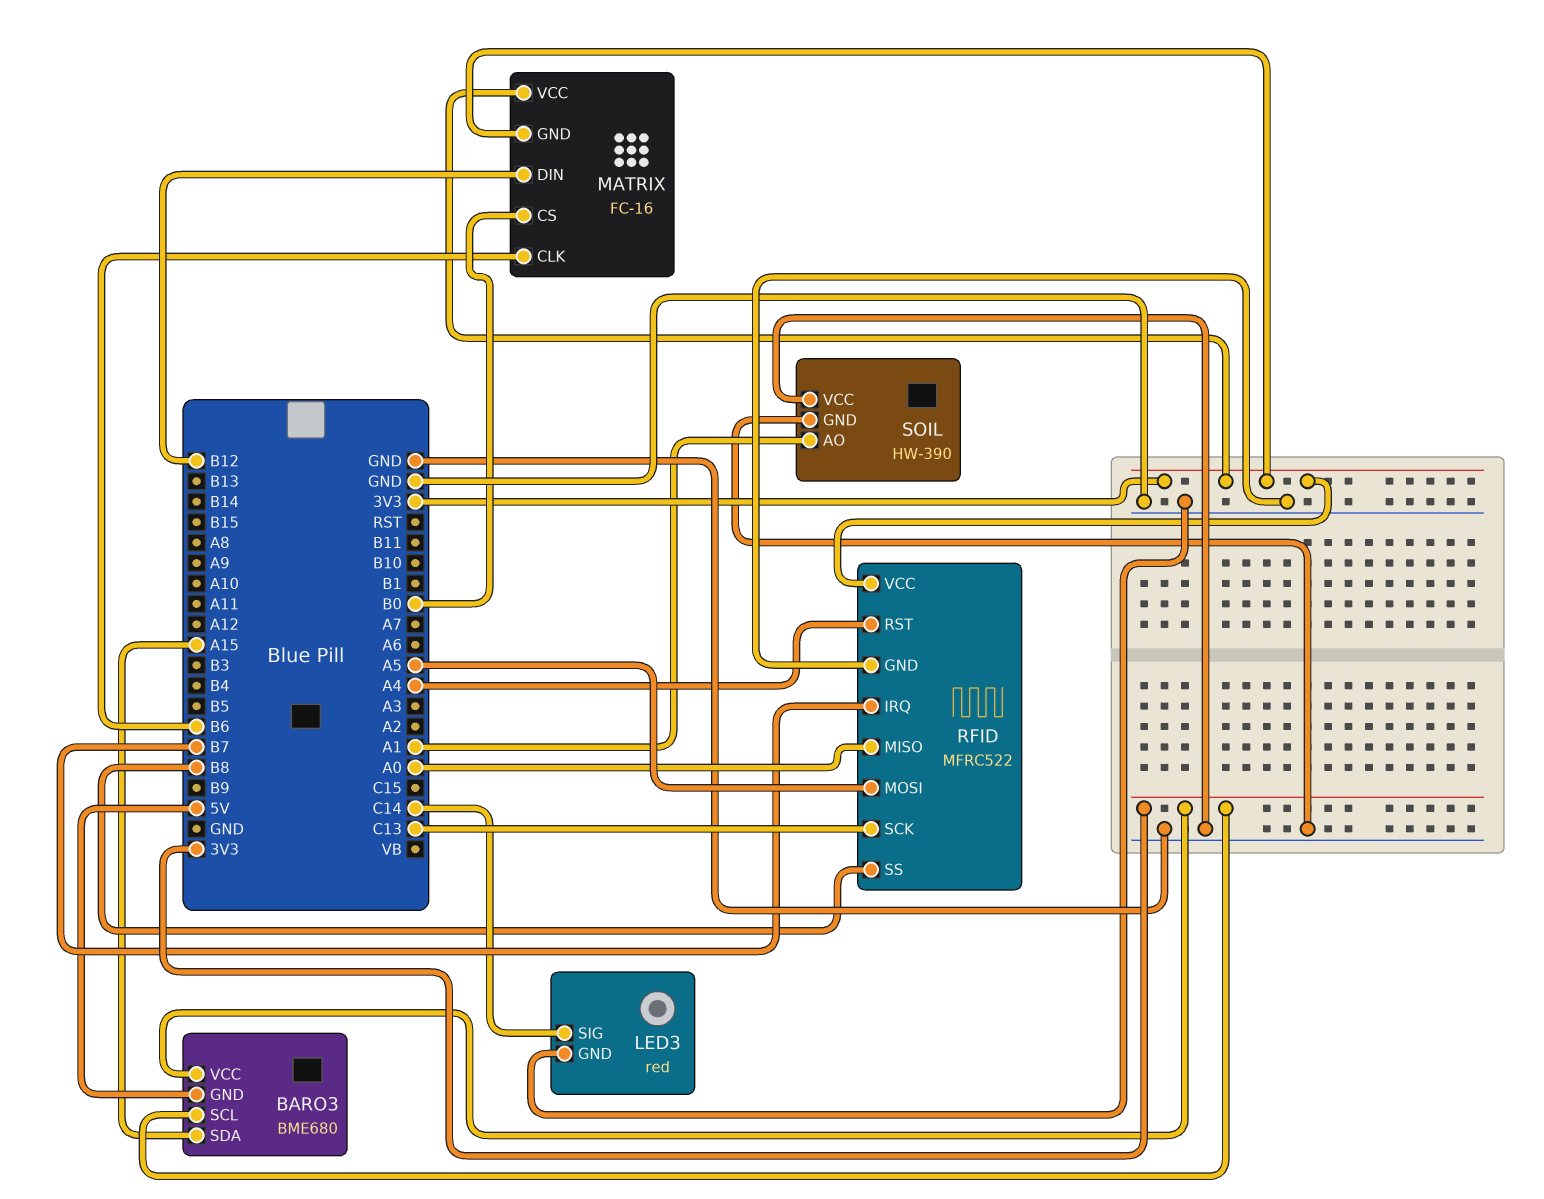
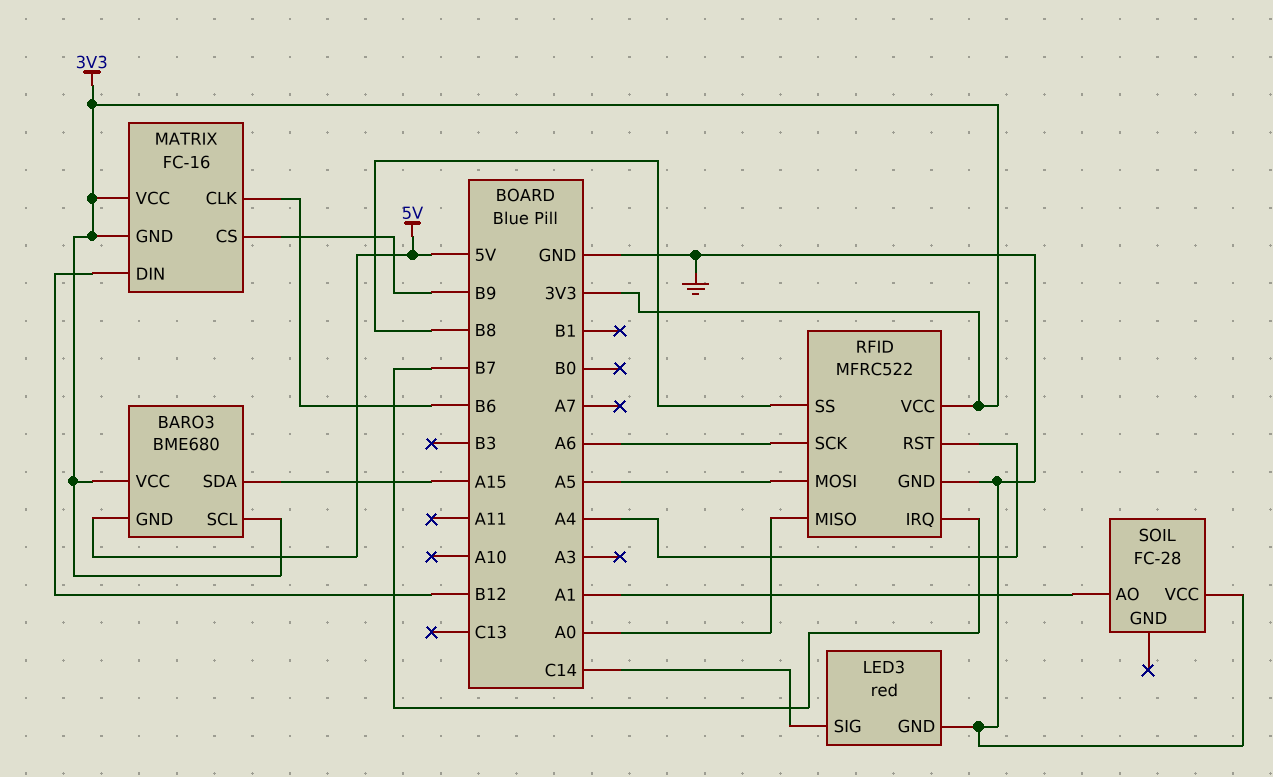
MATRIX pin CS: B0 -> B9
RFID pin SCK: C13 -> A6
SOIL: HW-390 -> FC-28
SOIL pin GND: GND -> none

